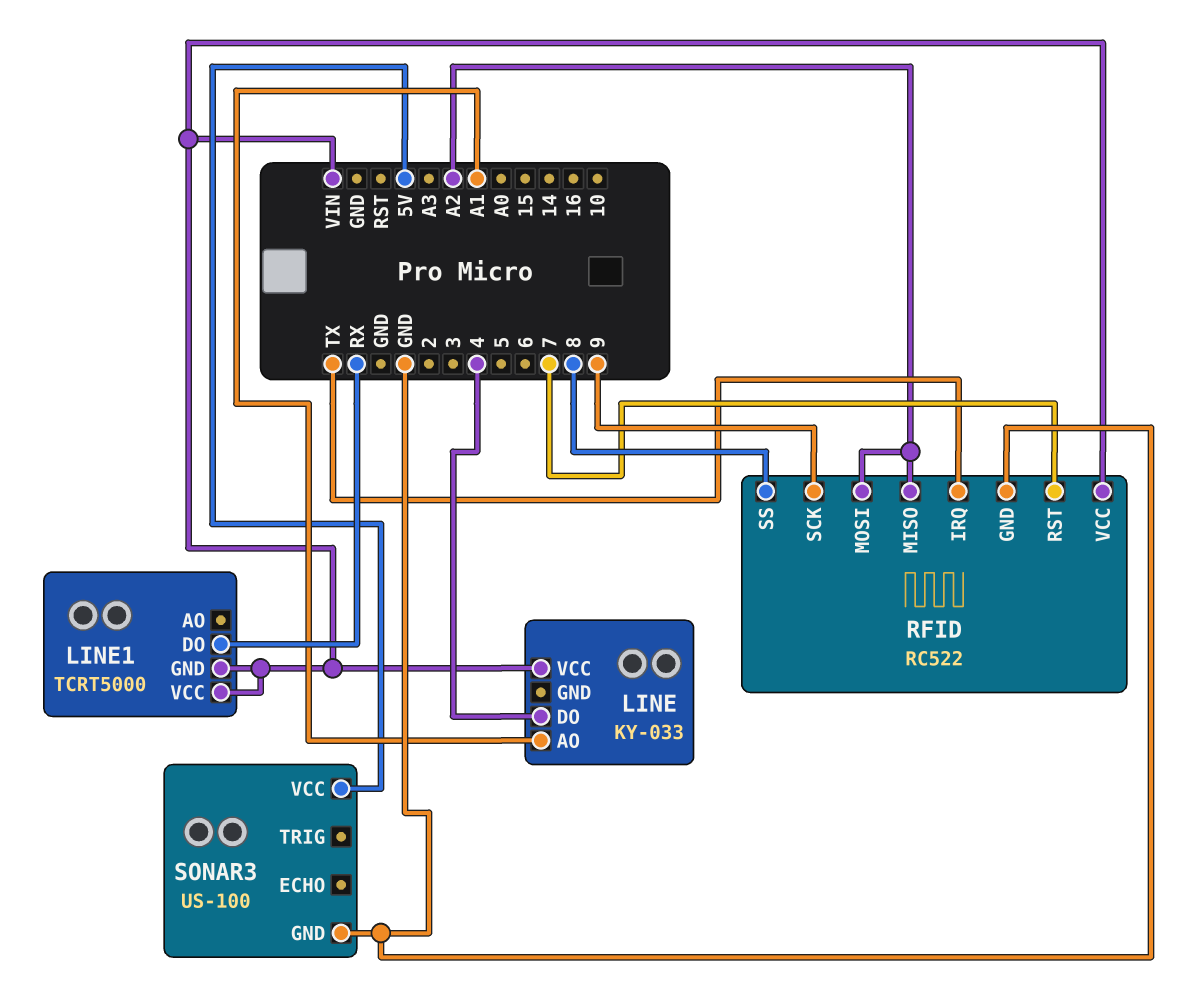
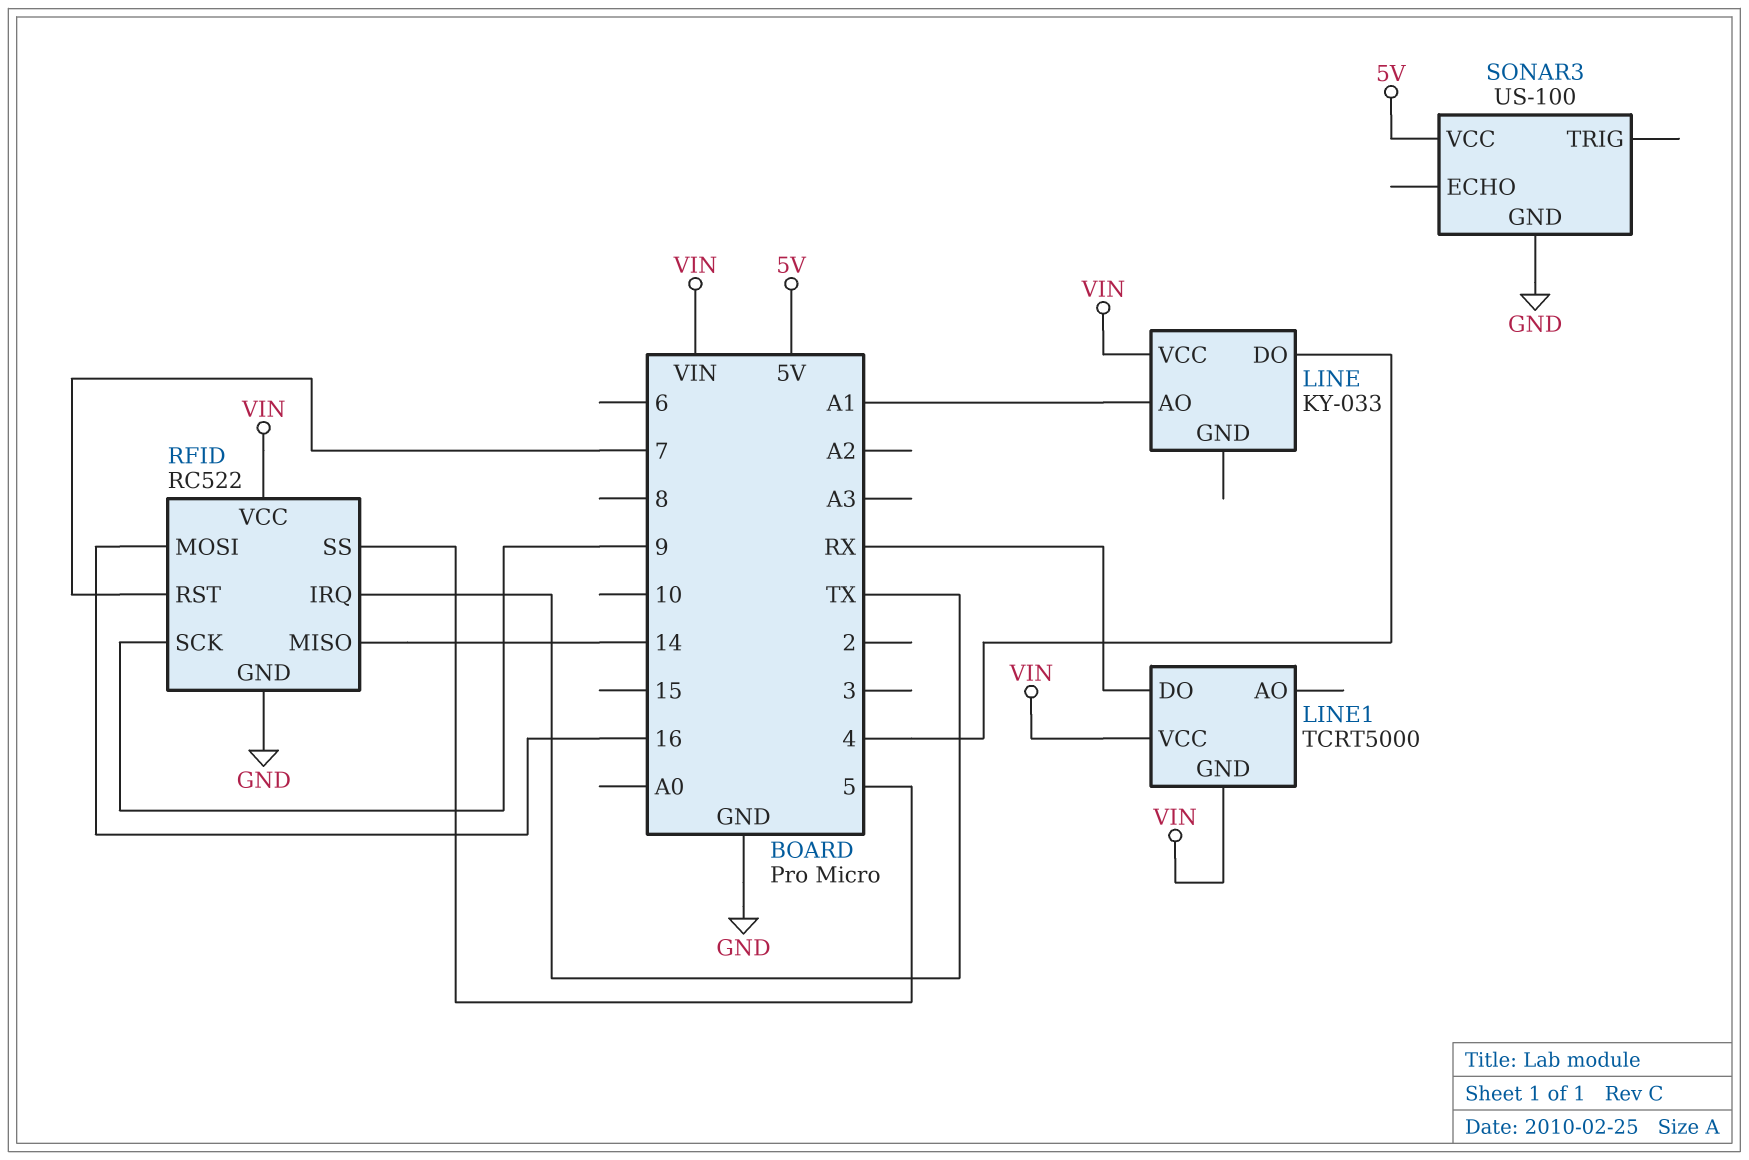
RFID pin MISO: A2 -> 14
RFID pin MOSI: A2 -> 16
RFID pin SS: 8 -> 5

